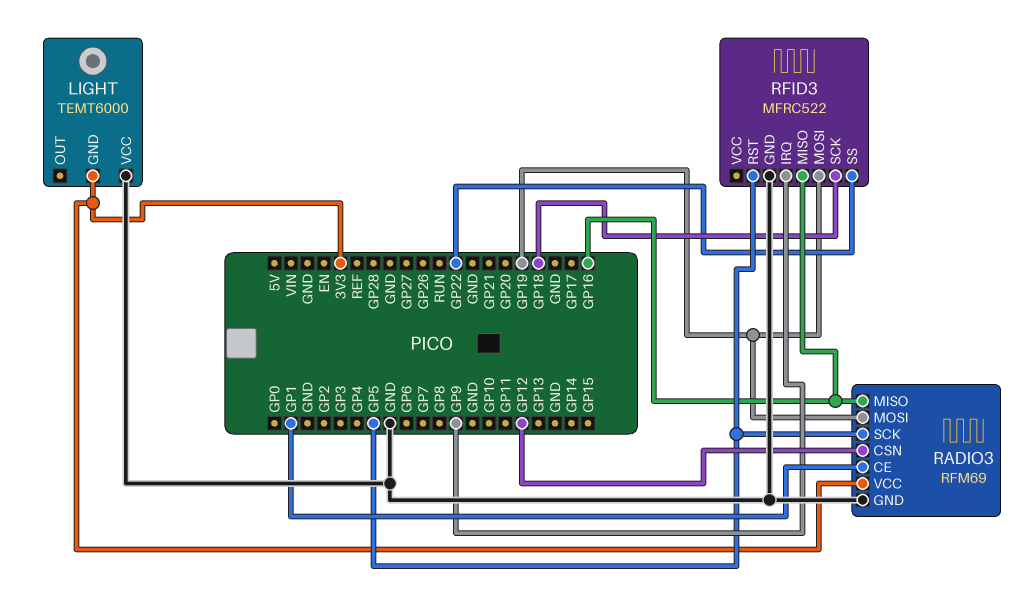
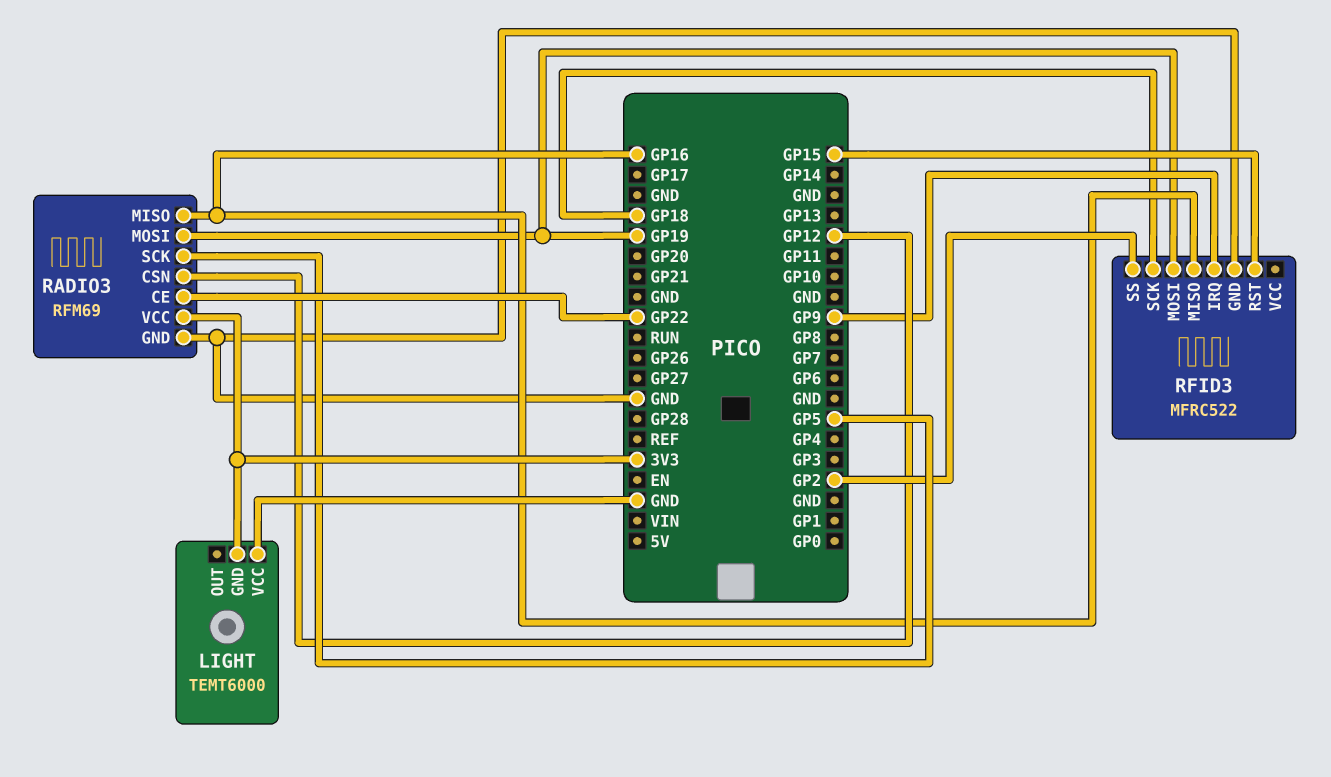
RADIO3 pin CE: GP1 -> GP22
RFID3 pin RST: GP5 -> GP15
RFID3 pin SS: GP22 -> GP2

